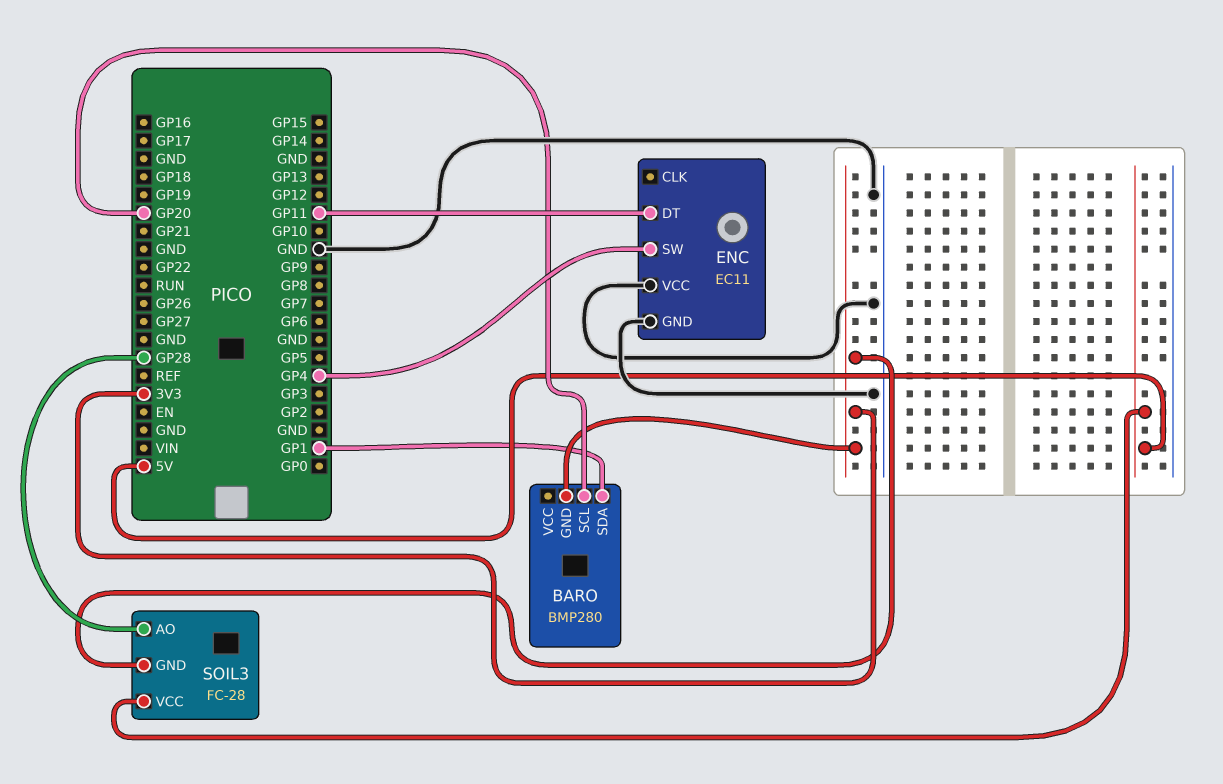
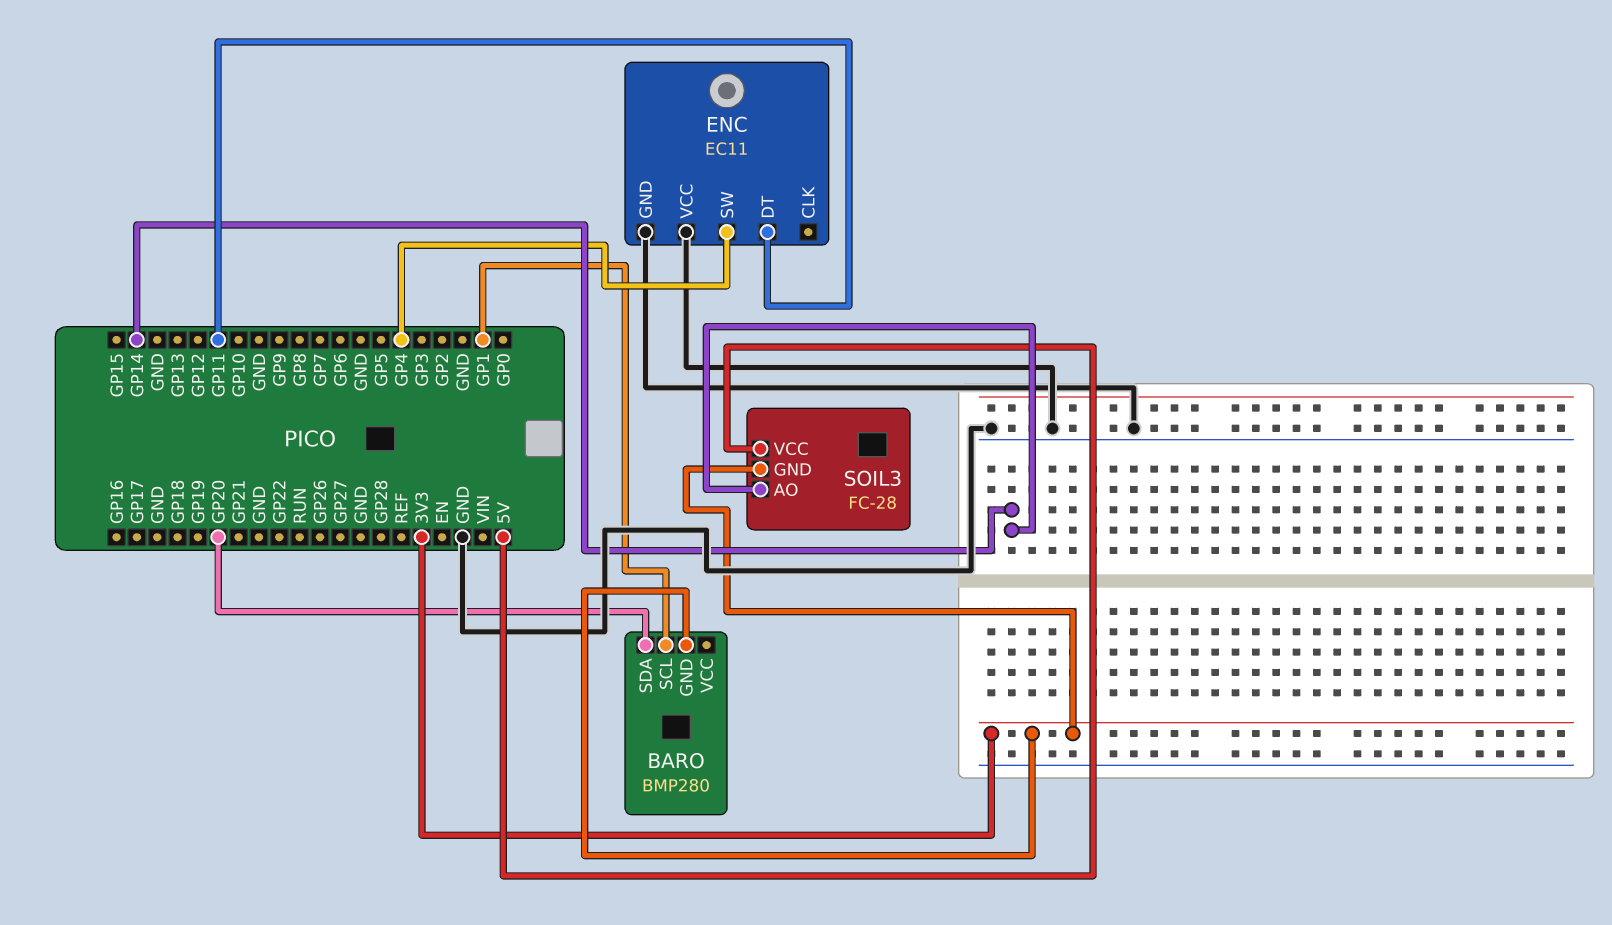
BARO pin SCL: GP20 -> GP1
BARO pin SDA: GP1 -> GP20
SOIL3 pin AO: GP28 -> GP14

